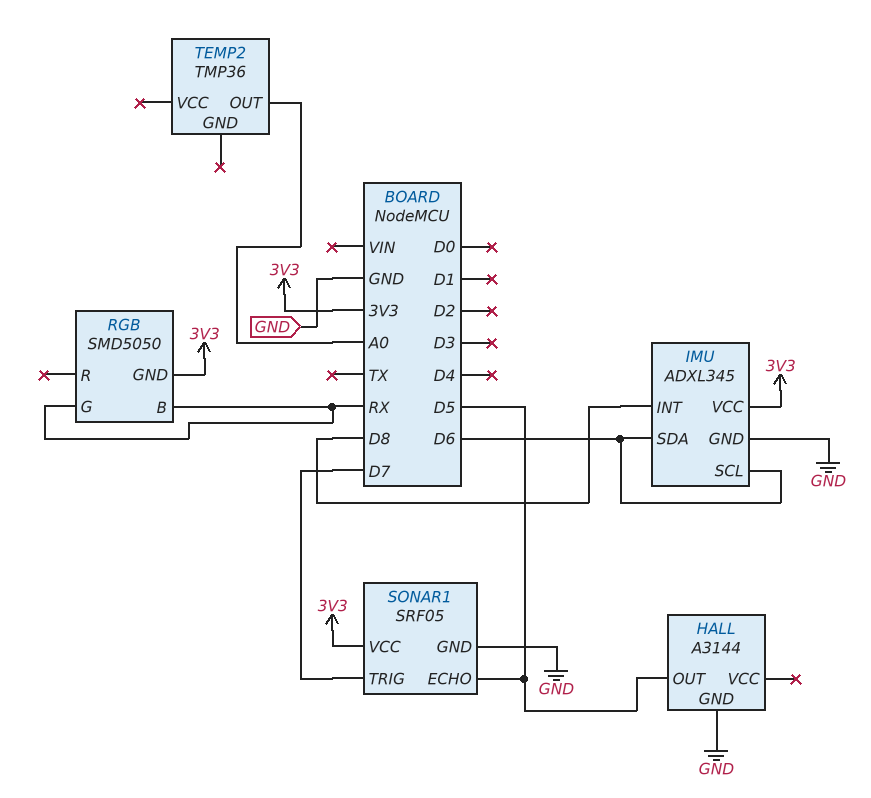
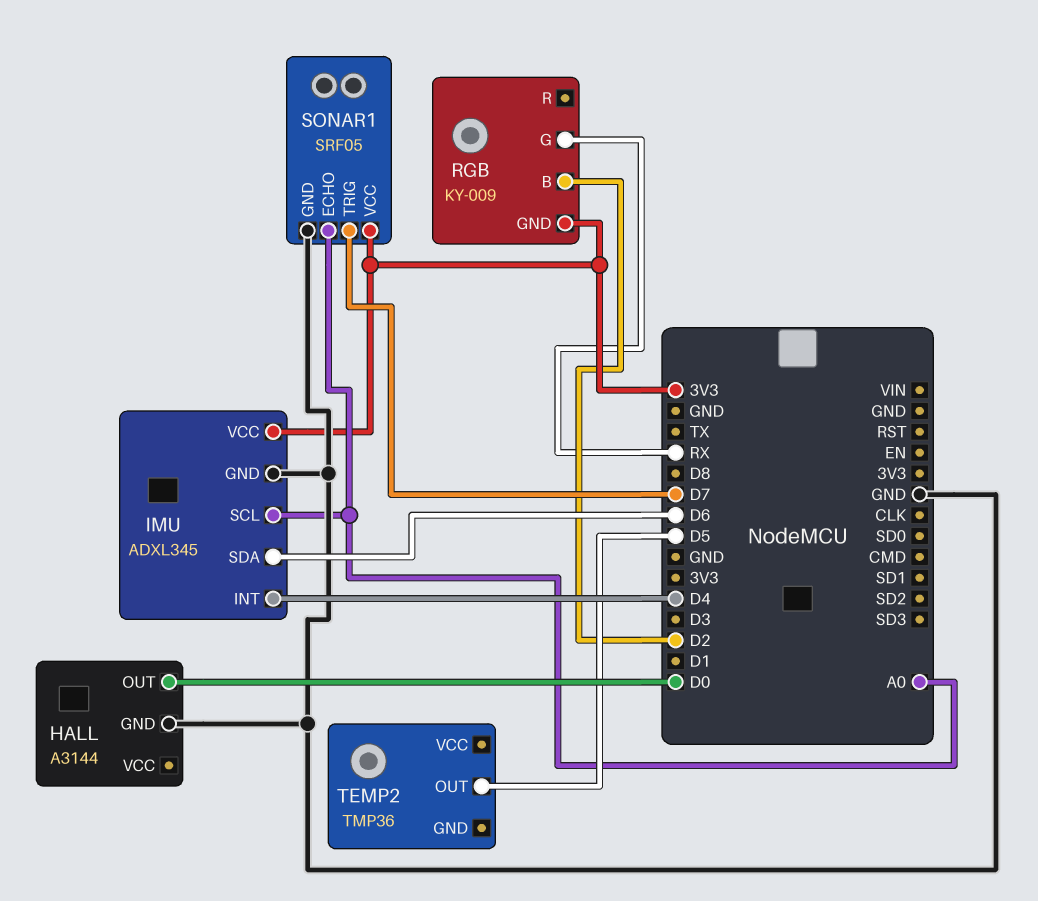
HALL pin OUT: D5 -> D0
IMU pin INT: D8 -> D4
IMU pin SCL: D6 -> A0
RGB: SMD5050 -> KY-009
RGB pin B: RX -> D2
SONAR1 pin ECHO: D5 -> A0
TEMP2 pin OUT: A0 -> D5

